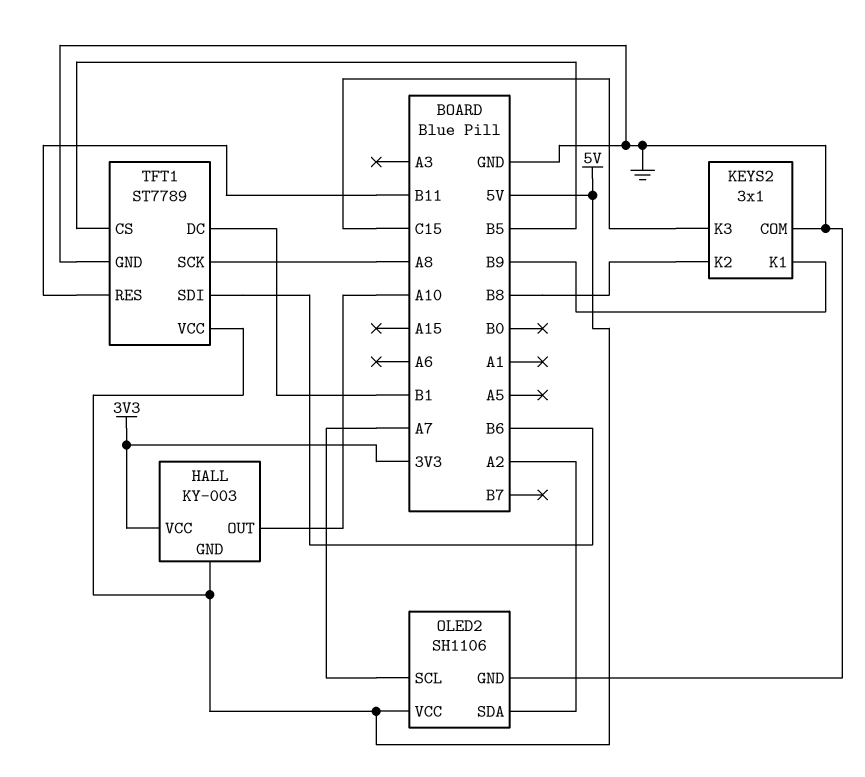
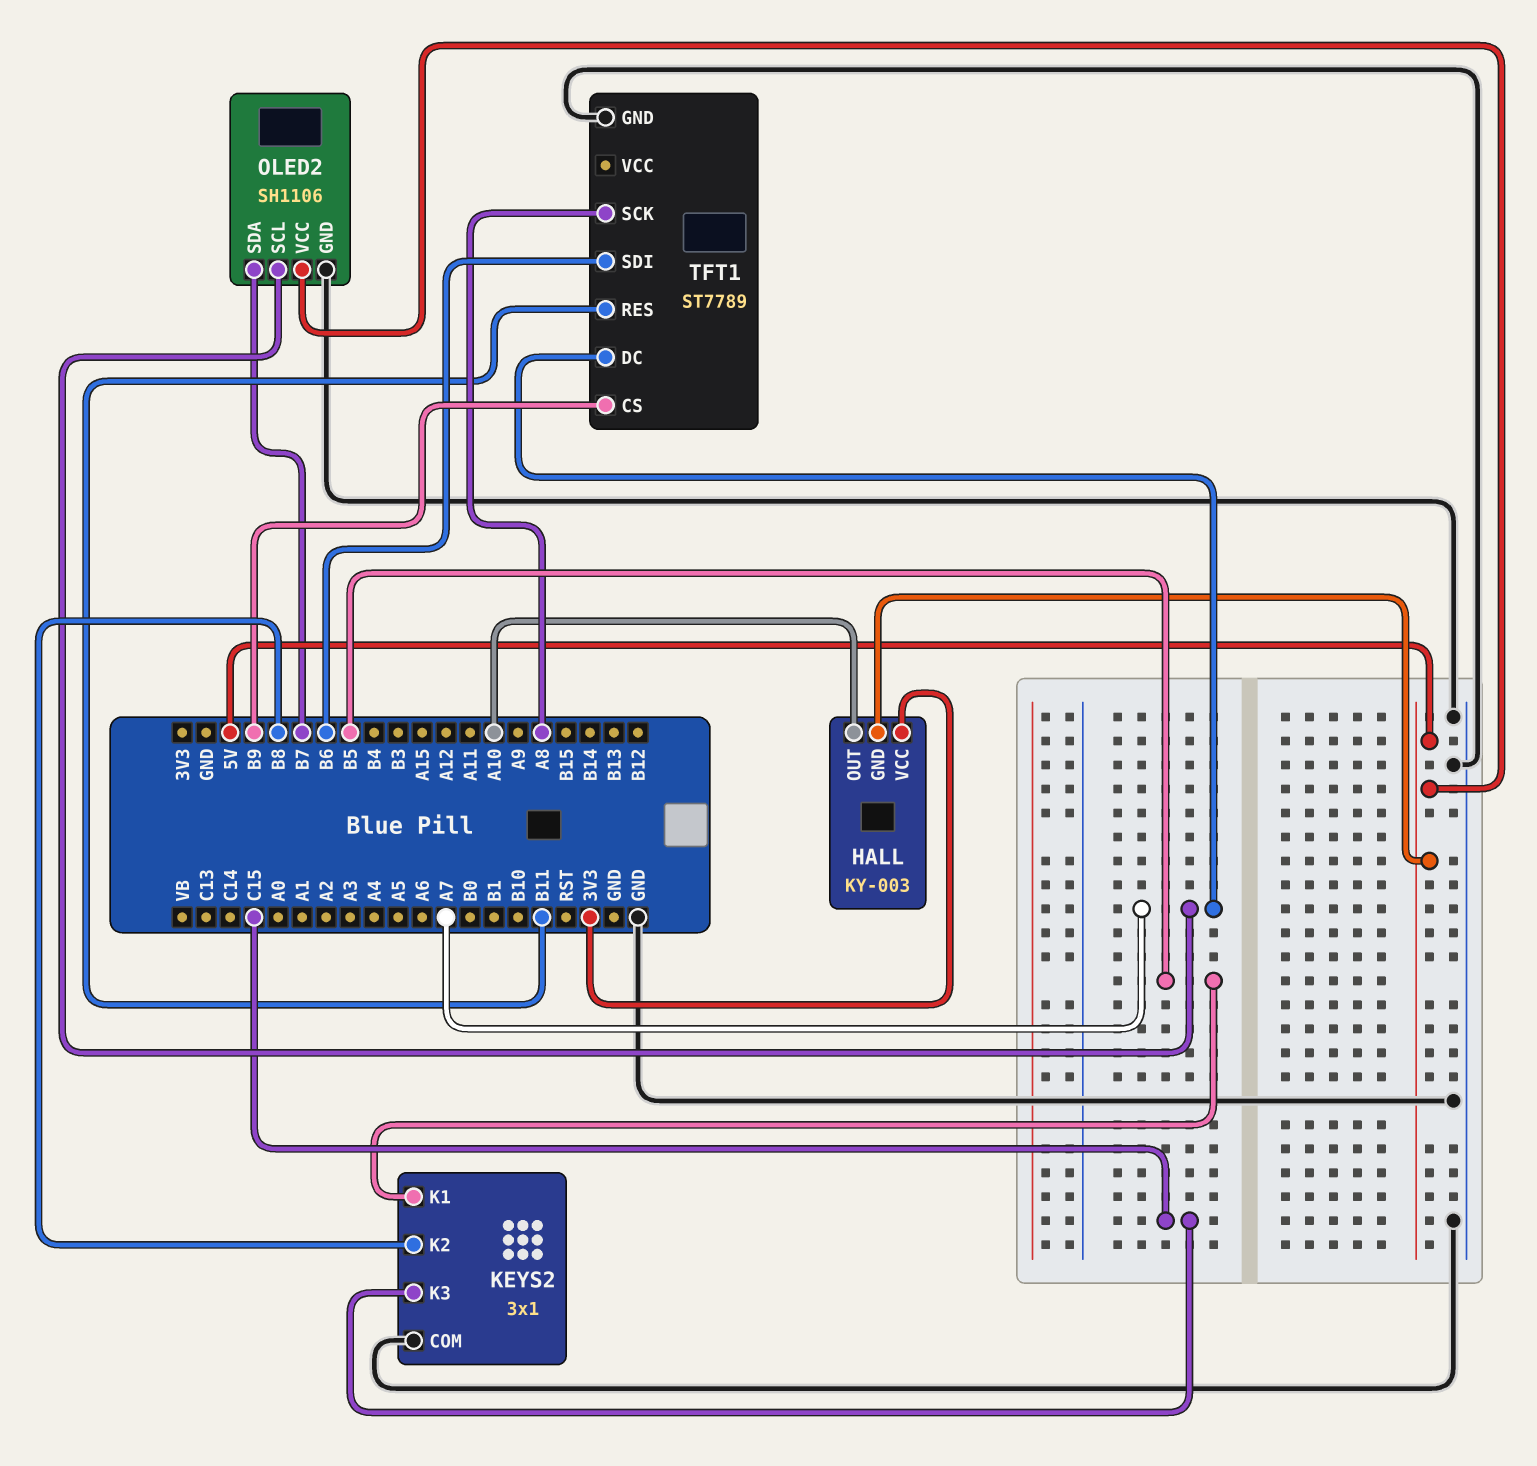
KEYS2 pin K1: B9 -> B5
OLED2 pin SDA: A2 -> B7
TFT1 pin CS: B5 -> B9
TFT1 pin DC: B1 -> A7
TFT1 pin VCC: 5V -> none

